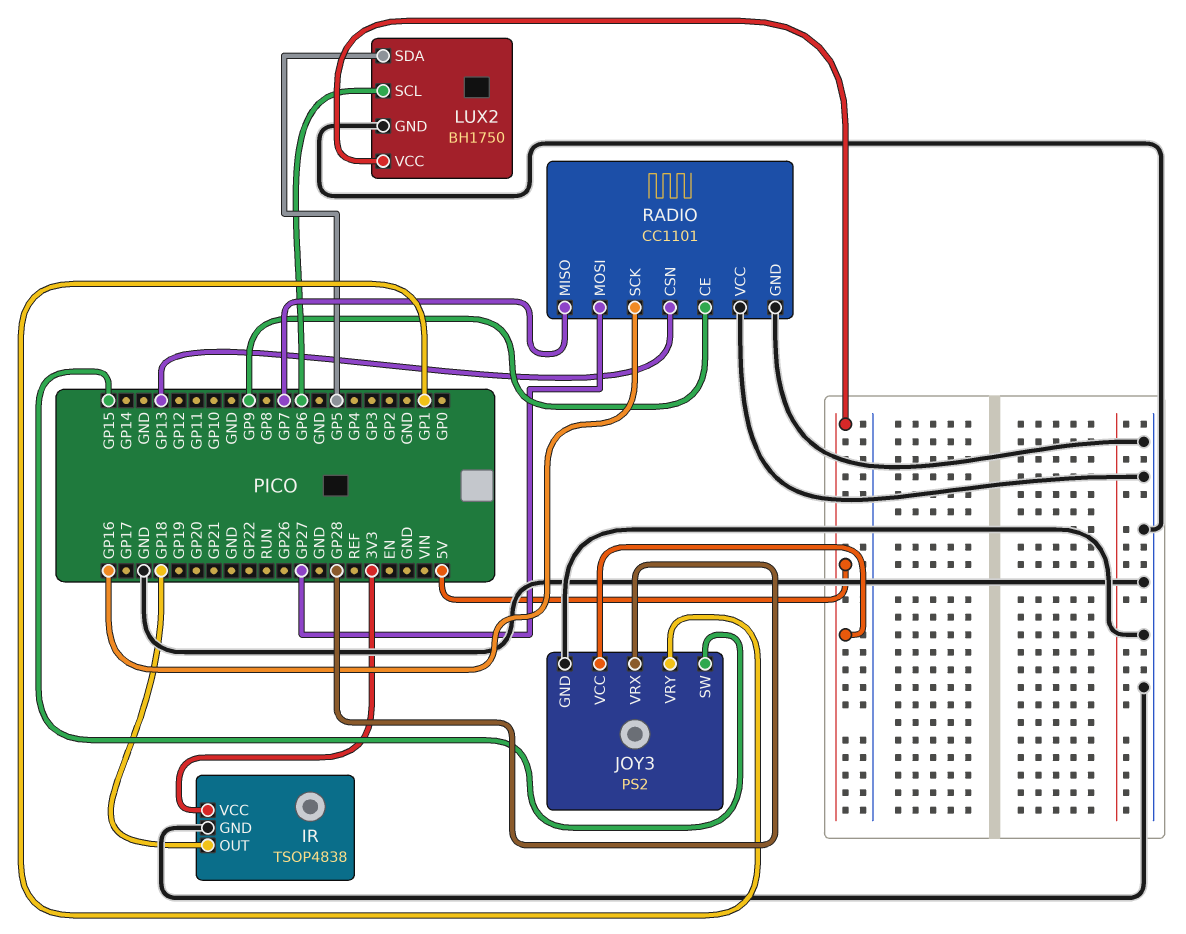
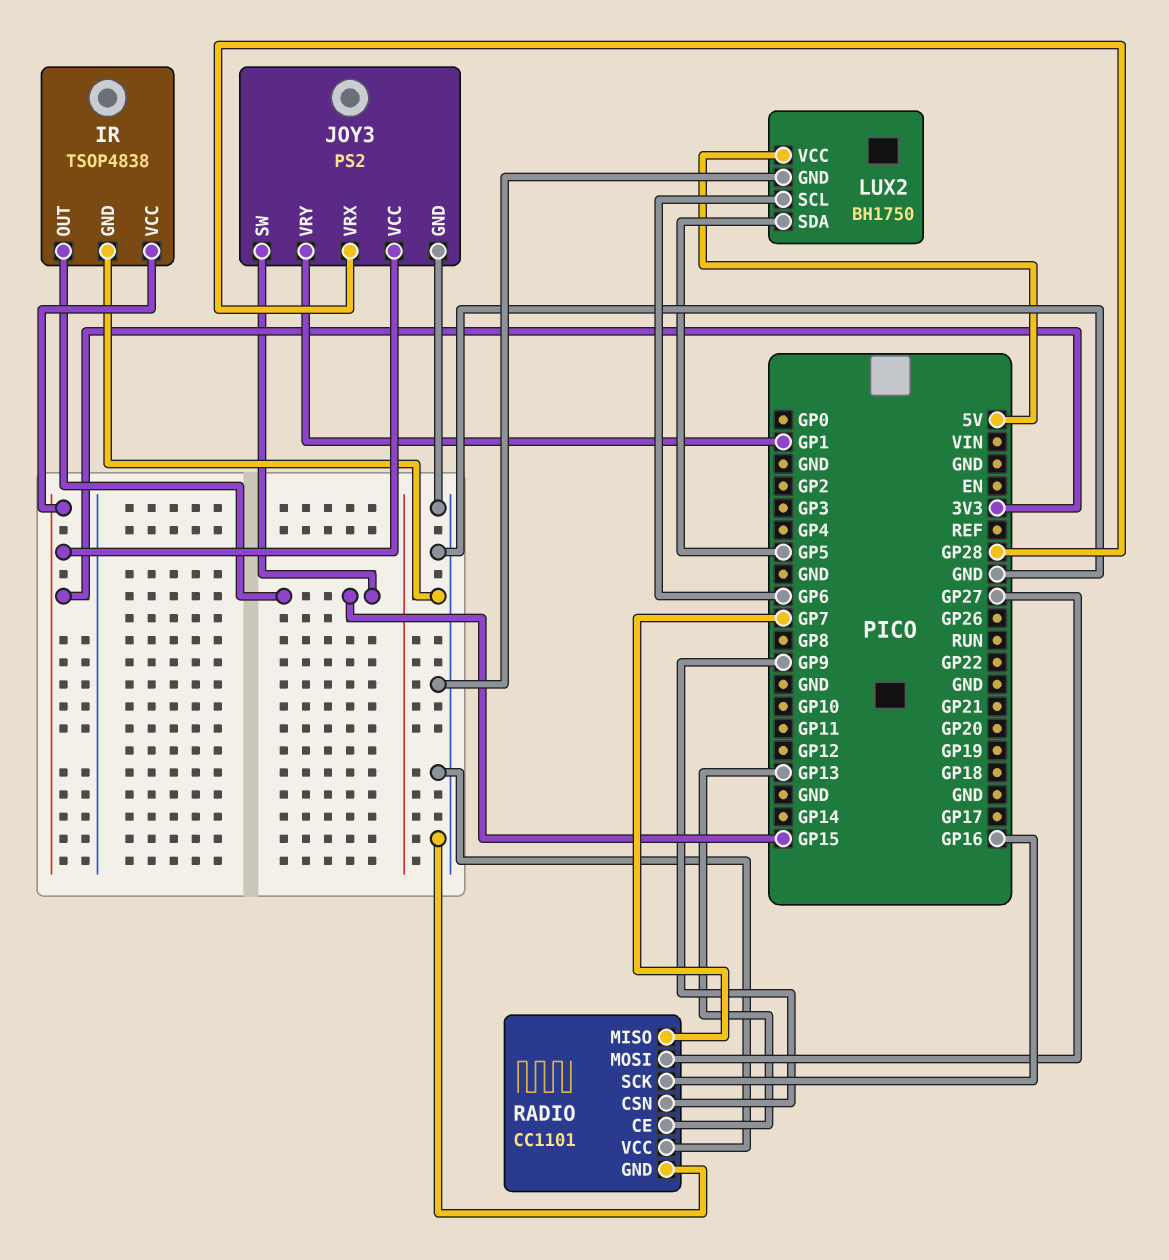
IR pin OUT: GP18 -> GP15
JOY3 pin VCC: 5V -> 3V3
RADIO pin CE: GP9 -> GP13
RADIO pin CSN: GP13 -> GP9

